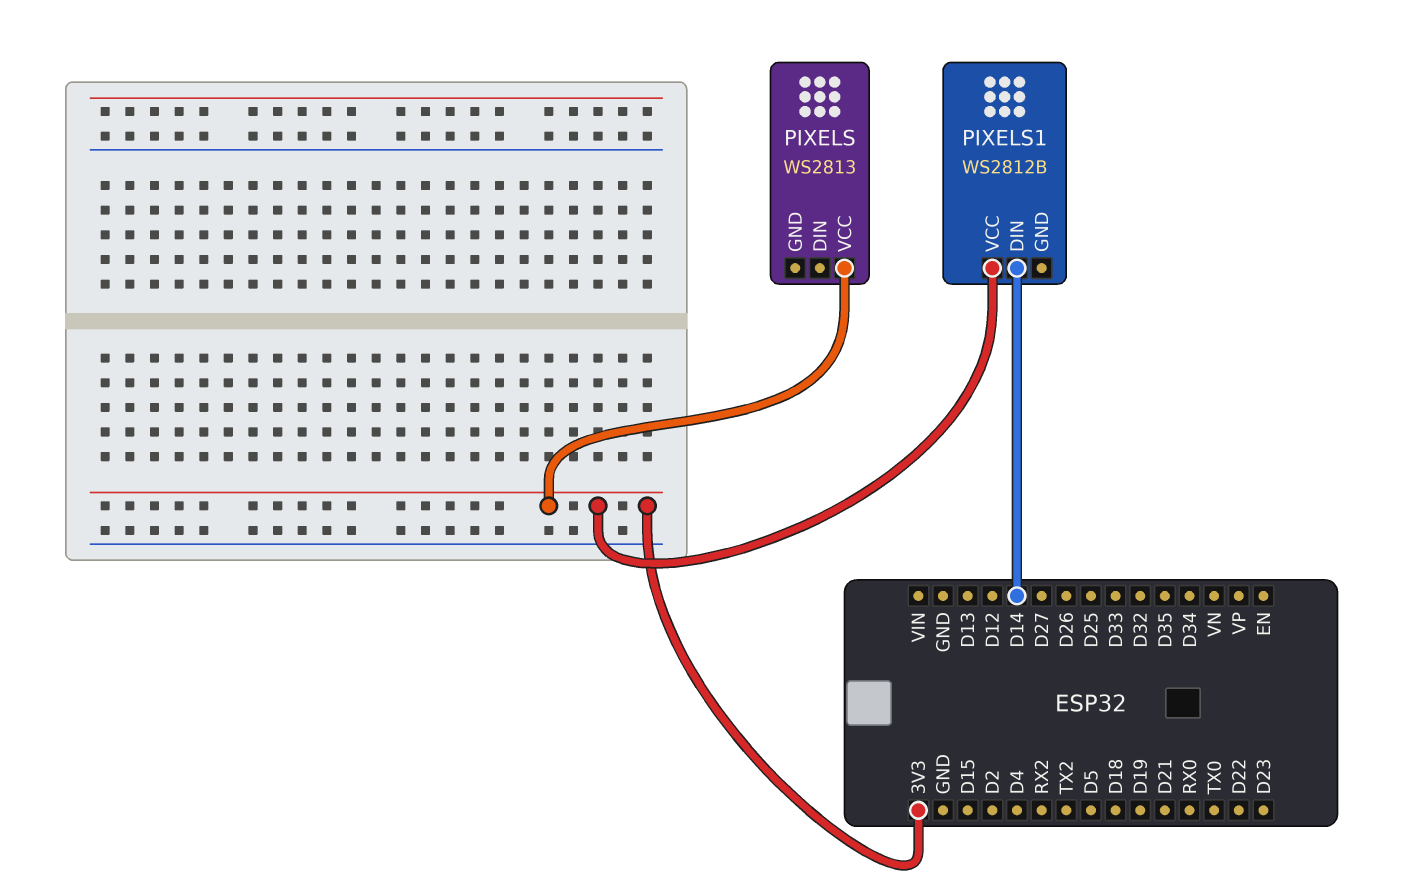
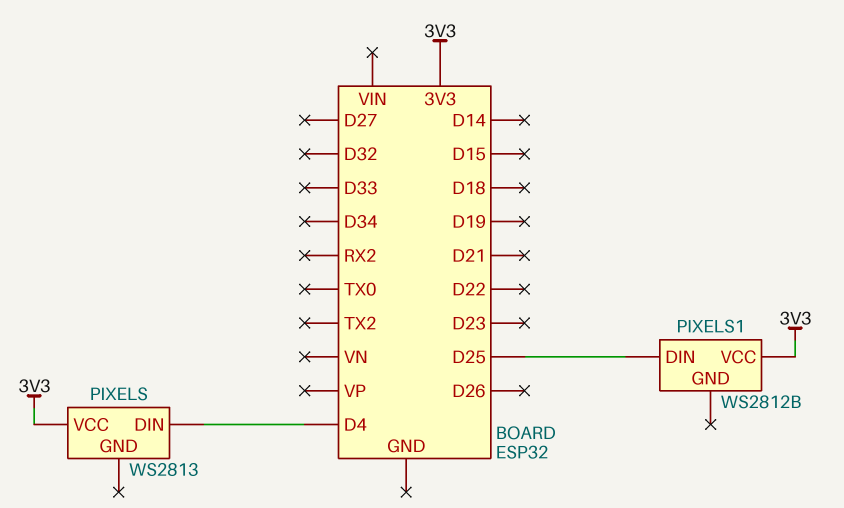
PIXELS pin DIN: none -> D4
PIXELS1 pin DIN: D14 -> D25

